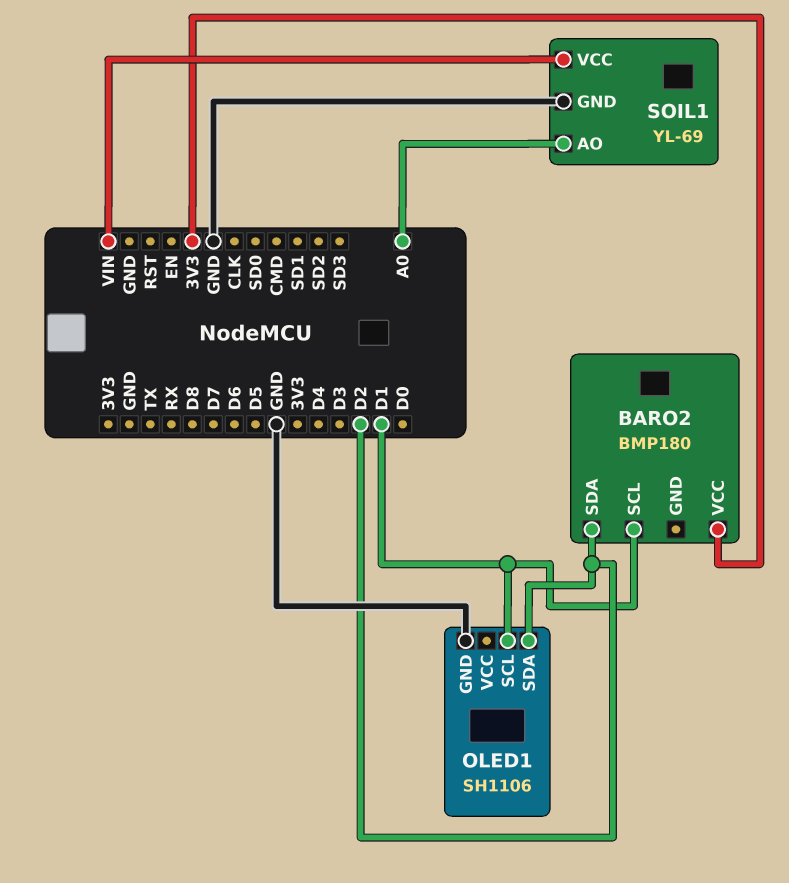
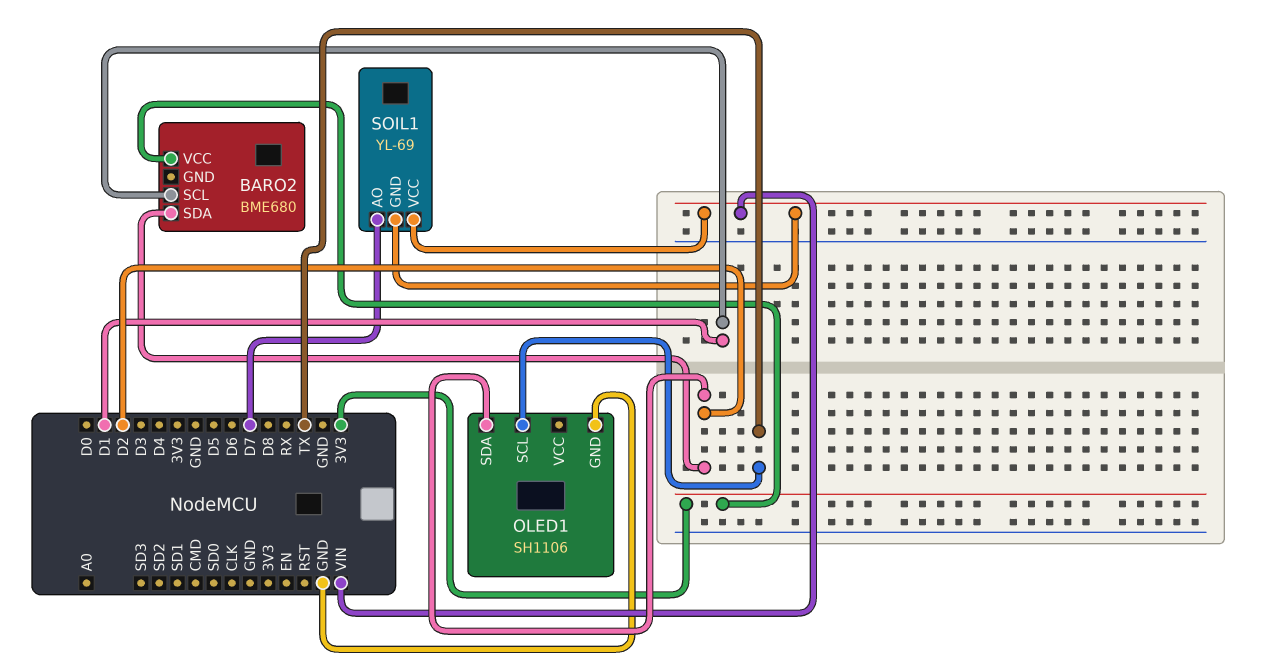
BARO2: BMP180 -> BME680
OLED1 pin SCL: D1 -> TX
SOIL1 pin AO: A0 -> D7
SOIL1 pin GND: GND -> VIN

